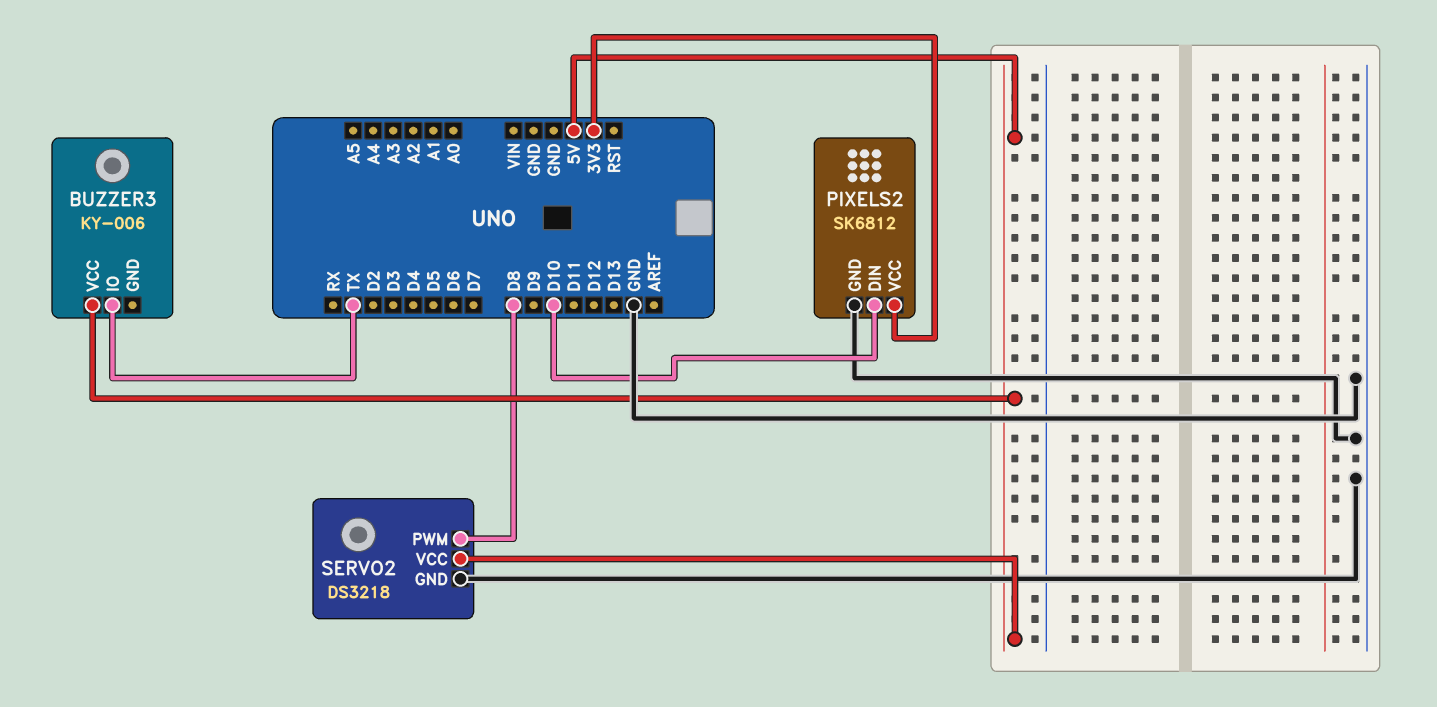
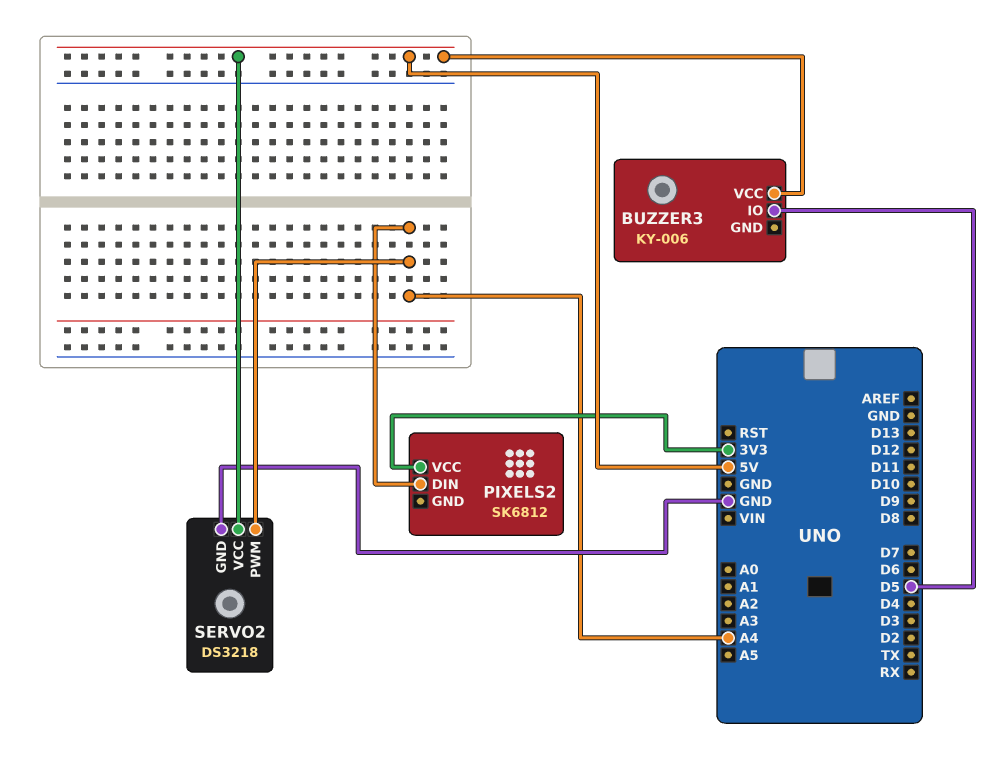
BUZZER3 pin IO: TX -> D5
PIXELS2 pin DIN: D10 -> A4
PIXELS2 pin GND: GND -> none
SERVO2 pin PWM: D8 -> A4

